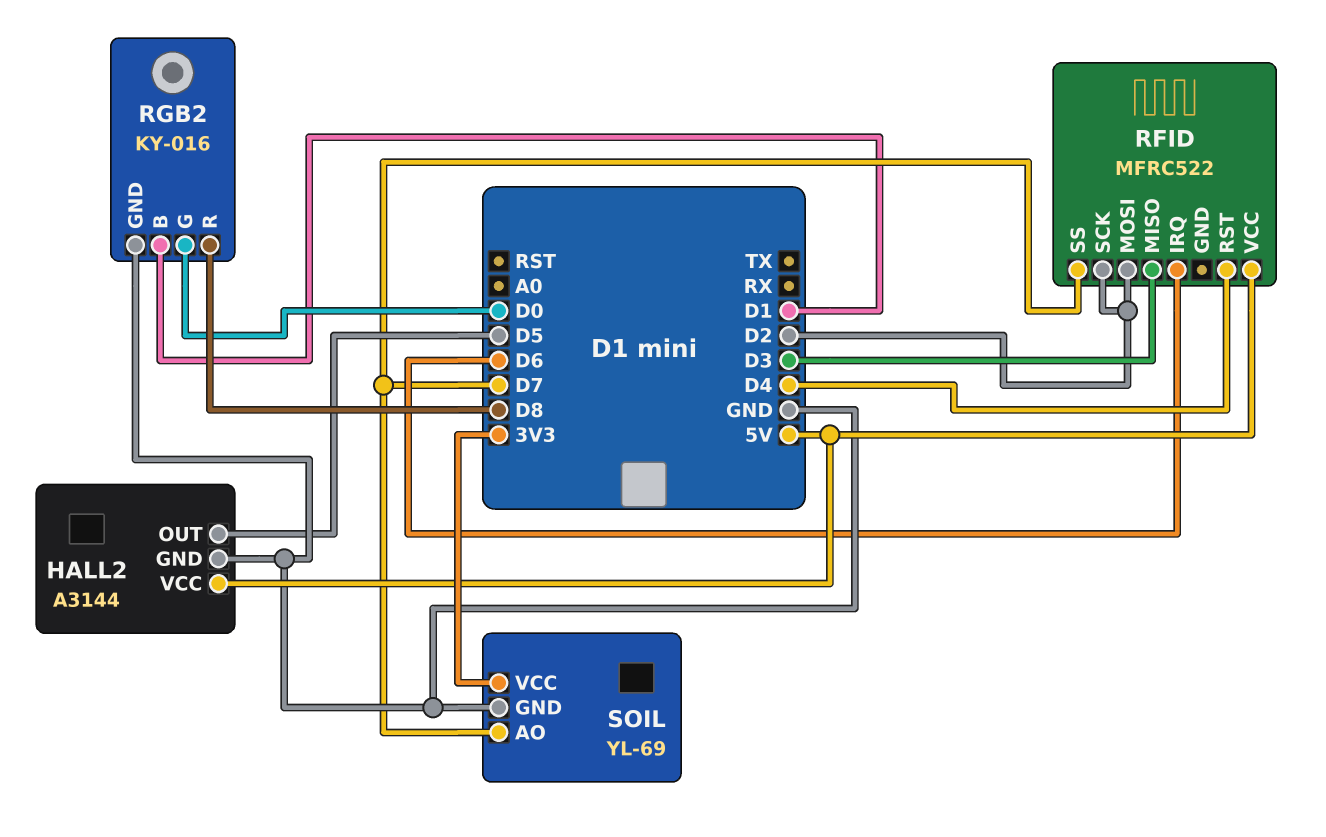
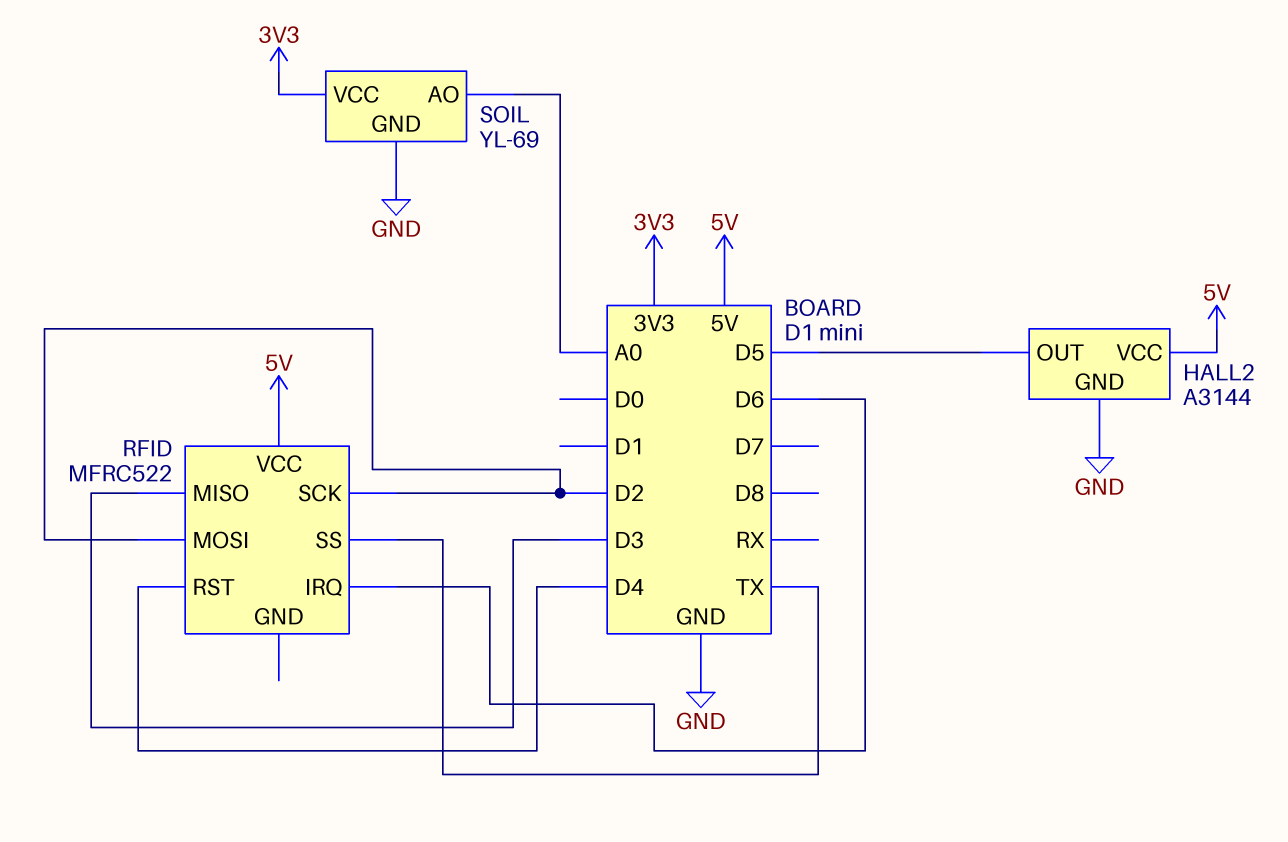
RFID pin SS: D7 -> TX
RGB2: KY-016 -> none
RGB2 pin B: D1 -> none
RGB2 pin G: D0 -> none
RGB2 pin GND: GND -> none
RGB2 pin R: D8 -> none
SOIL pin AO: D7 -> A0

